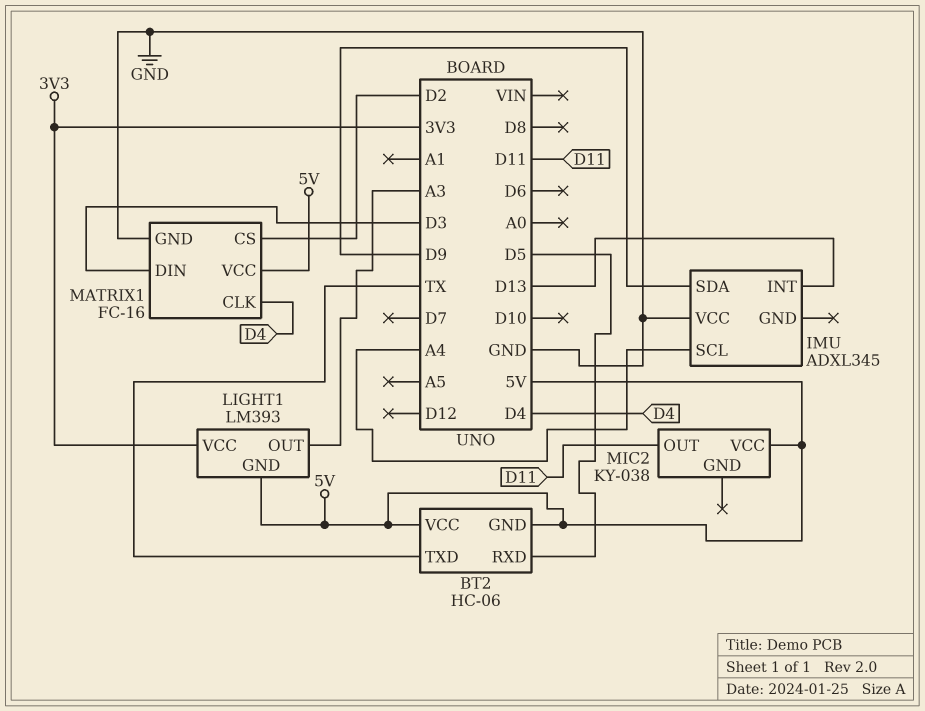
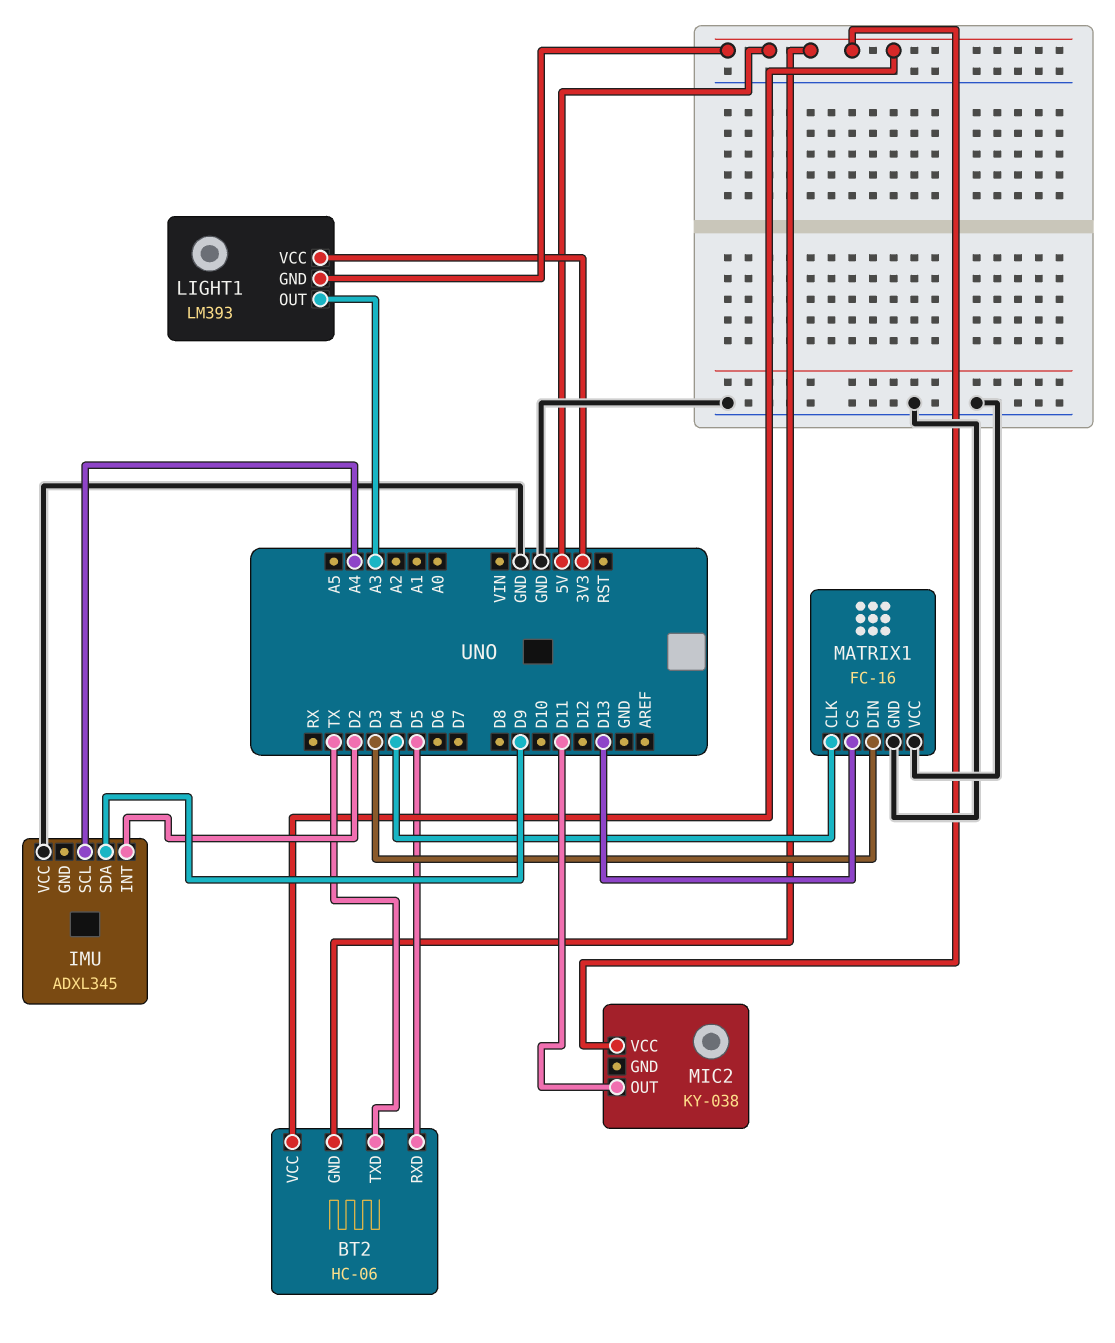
IMU pin INT: D13 -> D2
MATRIX1 pin CS: D2 -> D13
MATRIX1 pin VCC: 5V -> GND

